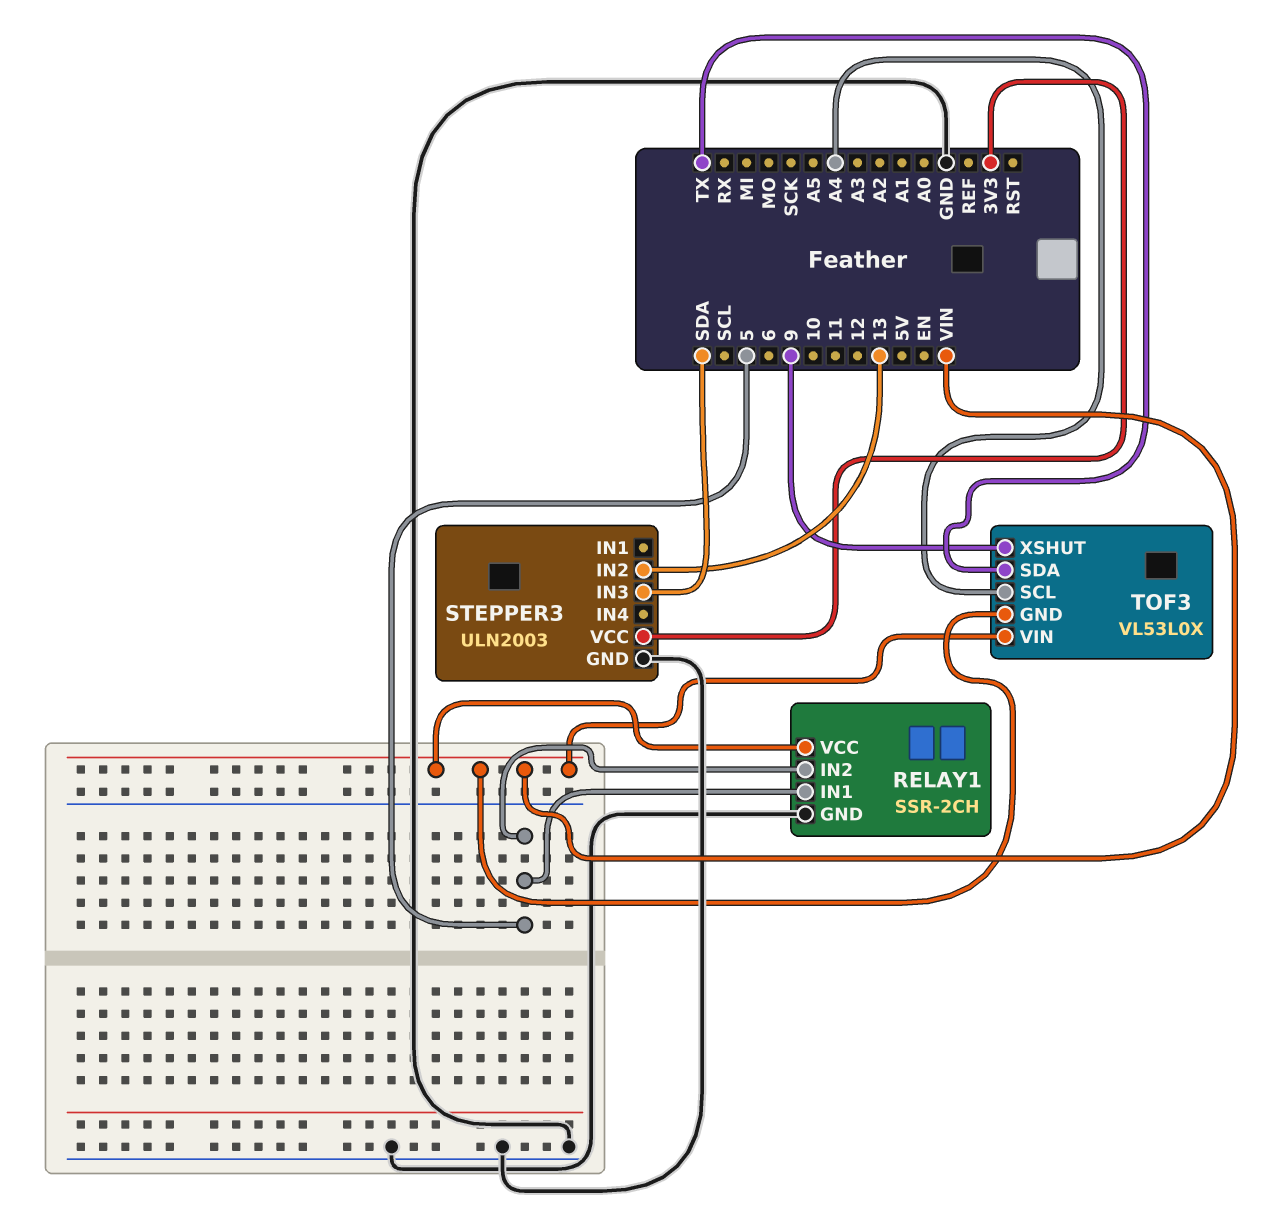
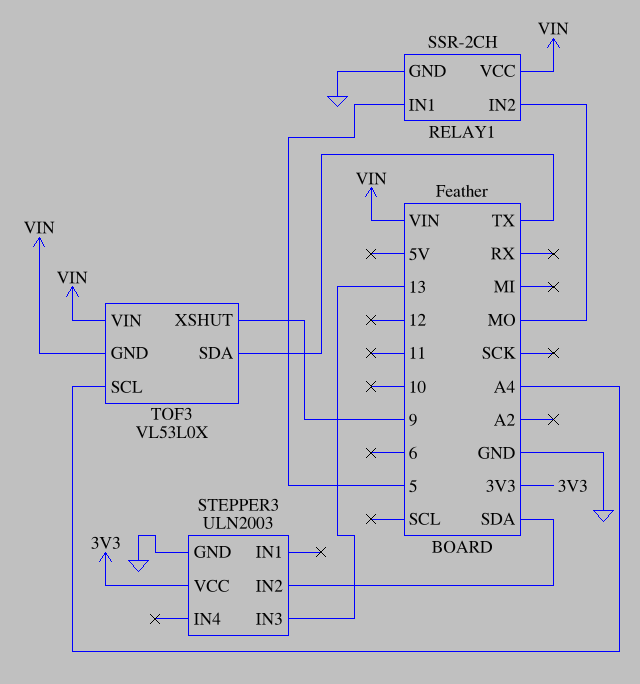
RELAY1 pin IN2: 5 -> MO
STEPPER3 pin IN2: 13 -> SDA
STEPPER3 pin IN3: SDA -> 13

